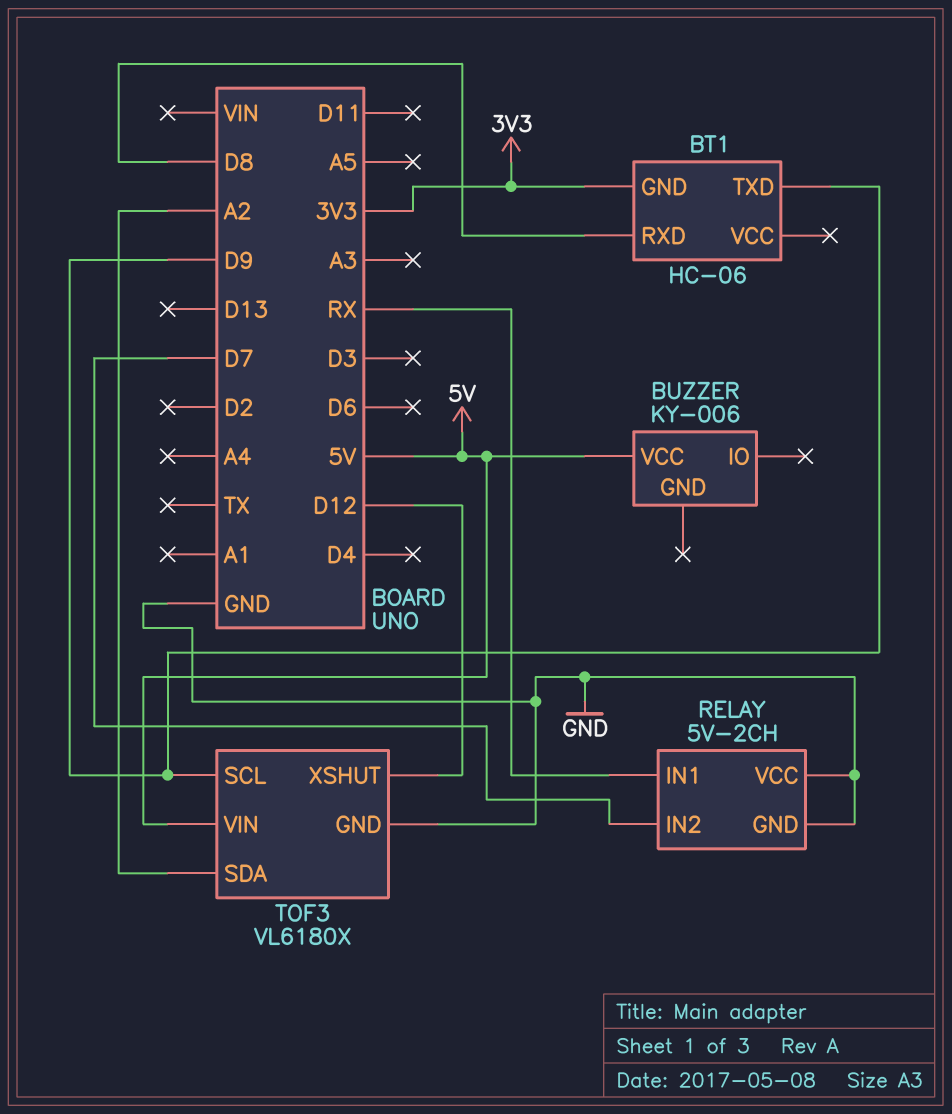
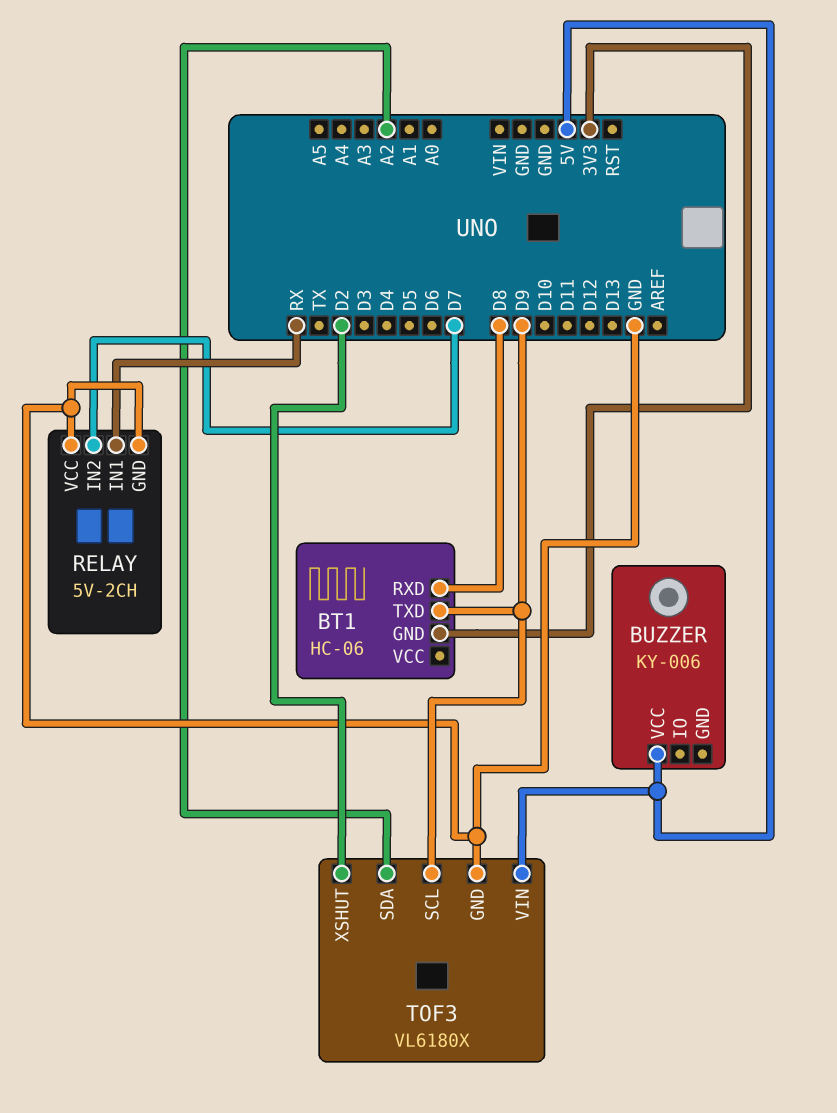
TOF3 pin XSHUT: D12 -> D2

